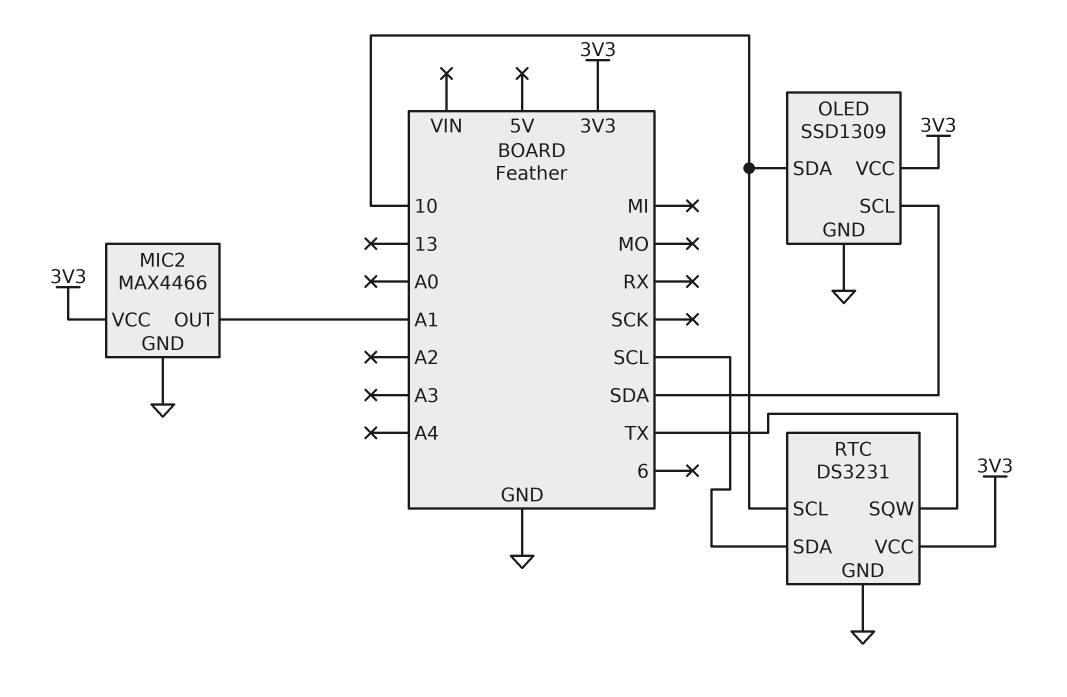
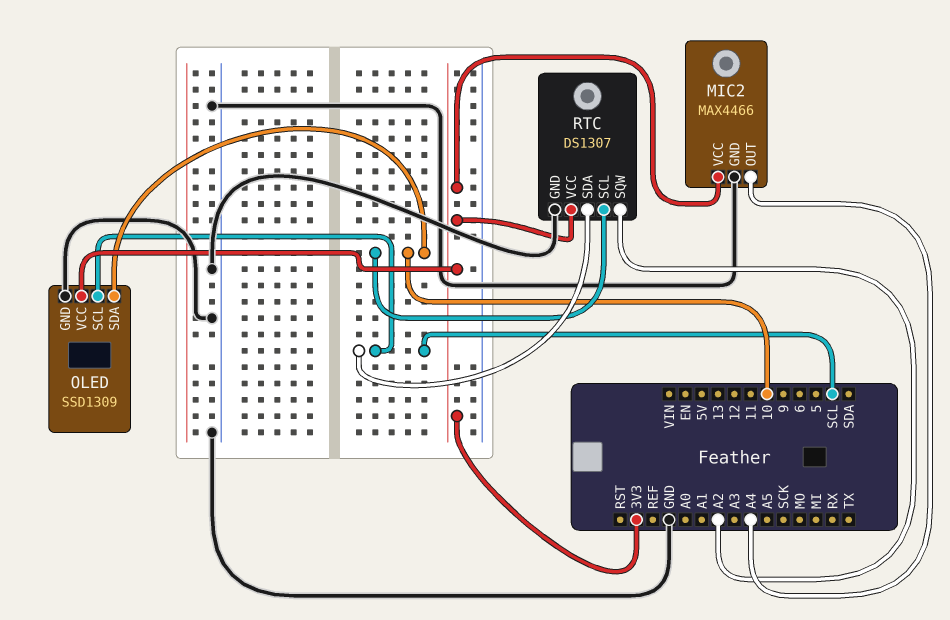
MIC2 pin OUT: A1 -> A4
OLED pin SCL: SDA -> SCL
RTC: DS3231 -> DS1307
RTC pin SQW: TX -> A2

